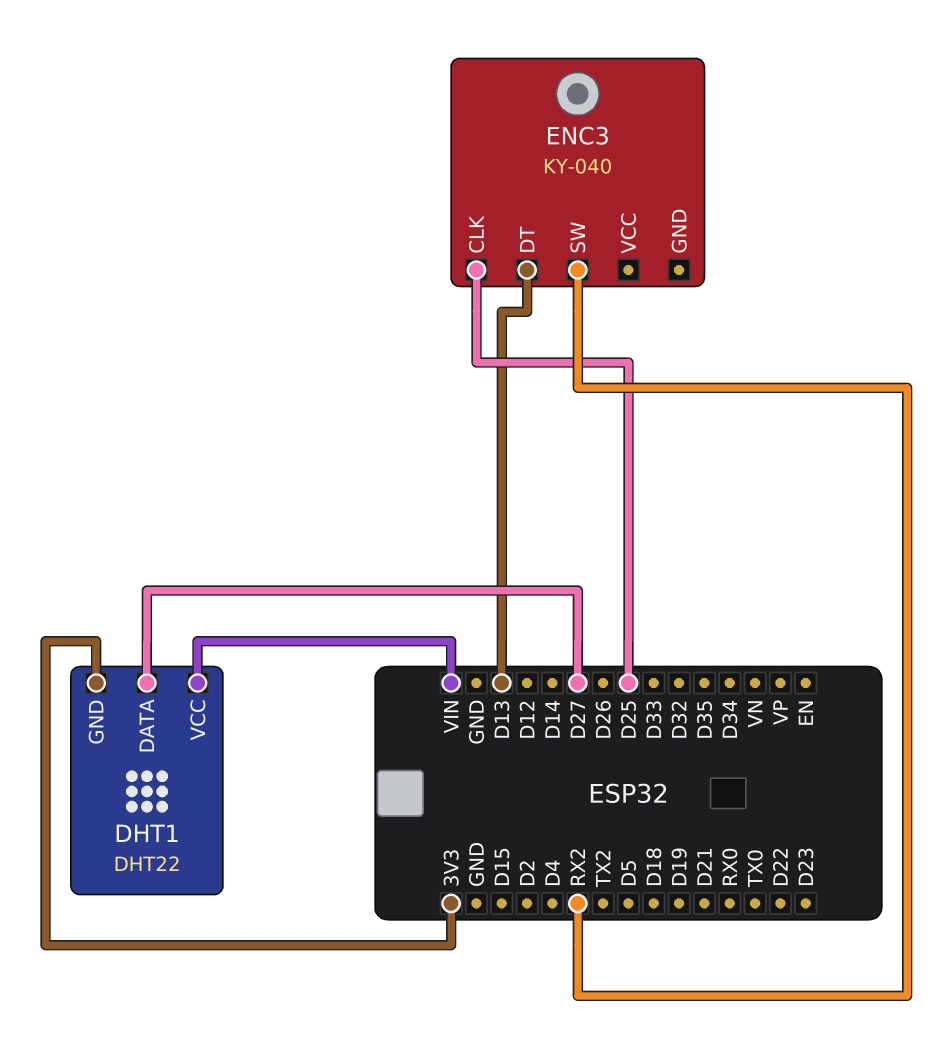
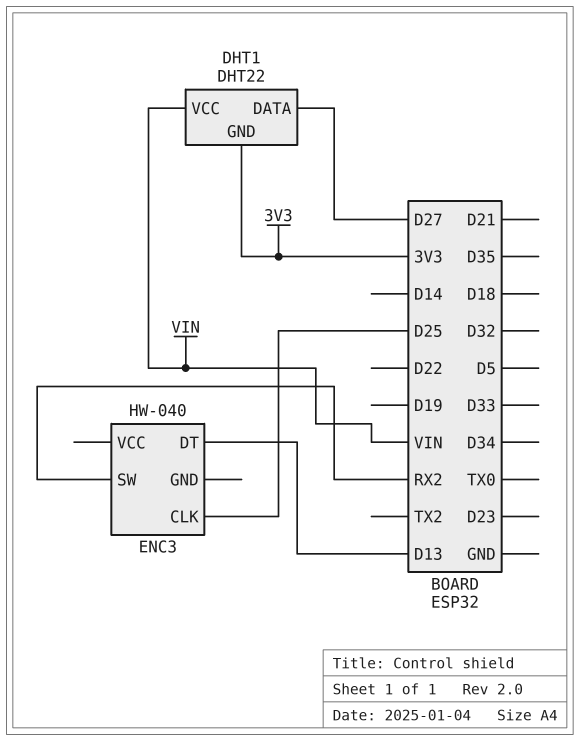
ENC3: KY-040 -> HW-040

